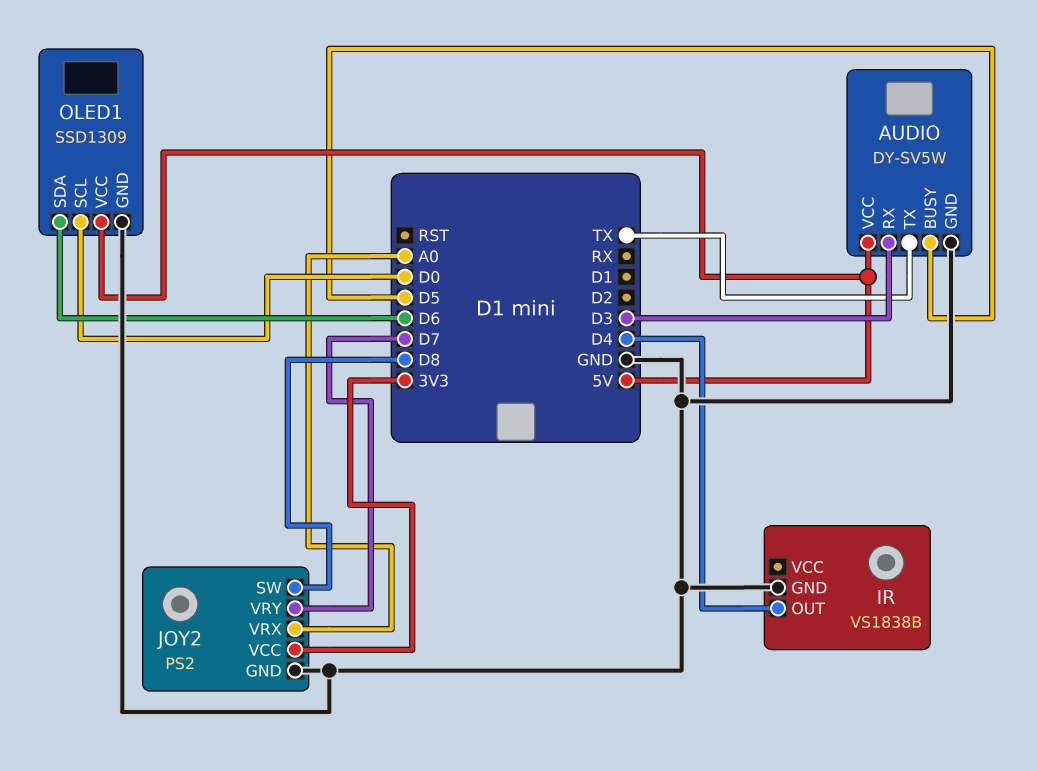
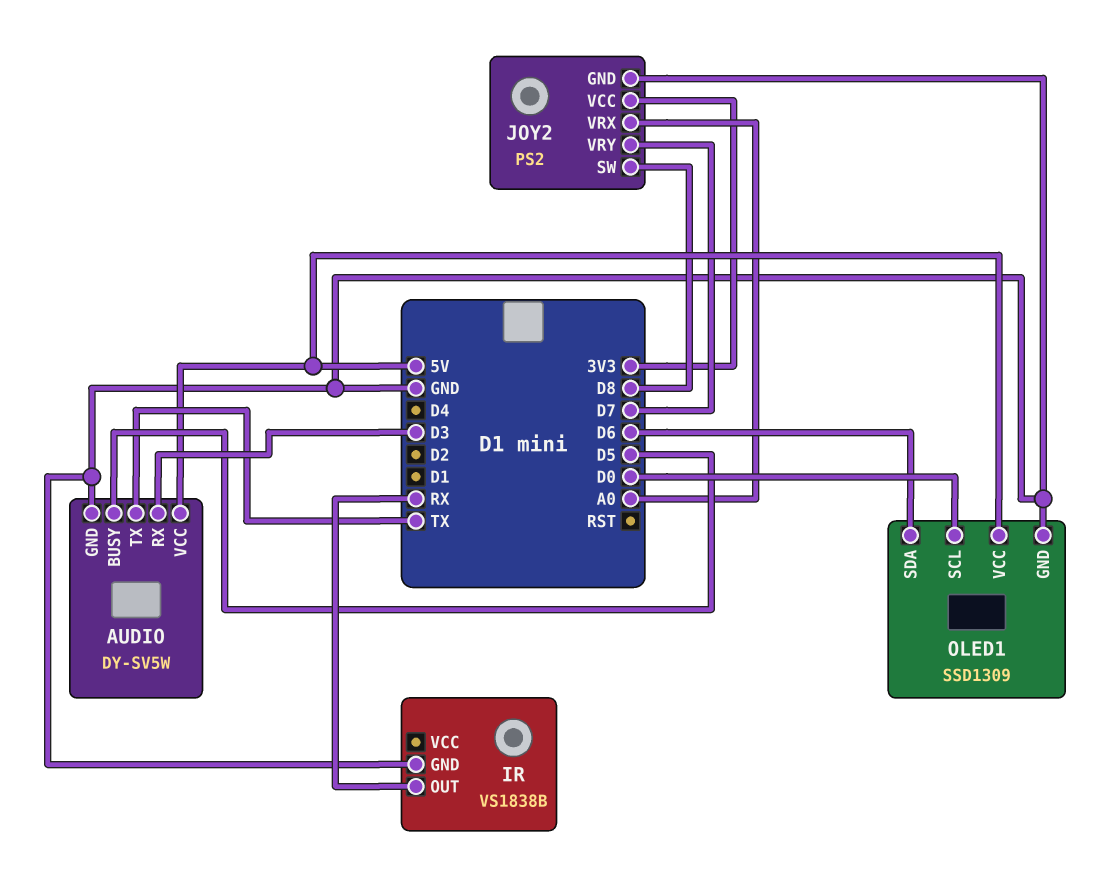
IR pin OUT: D4 -> RX

